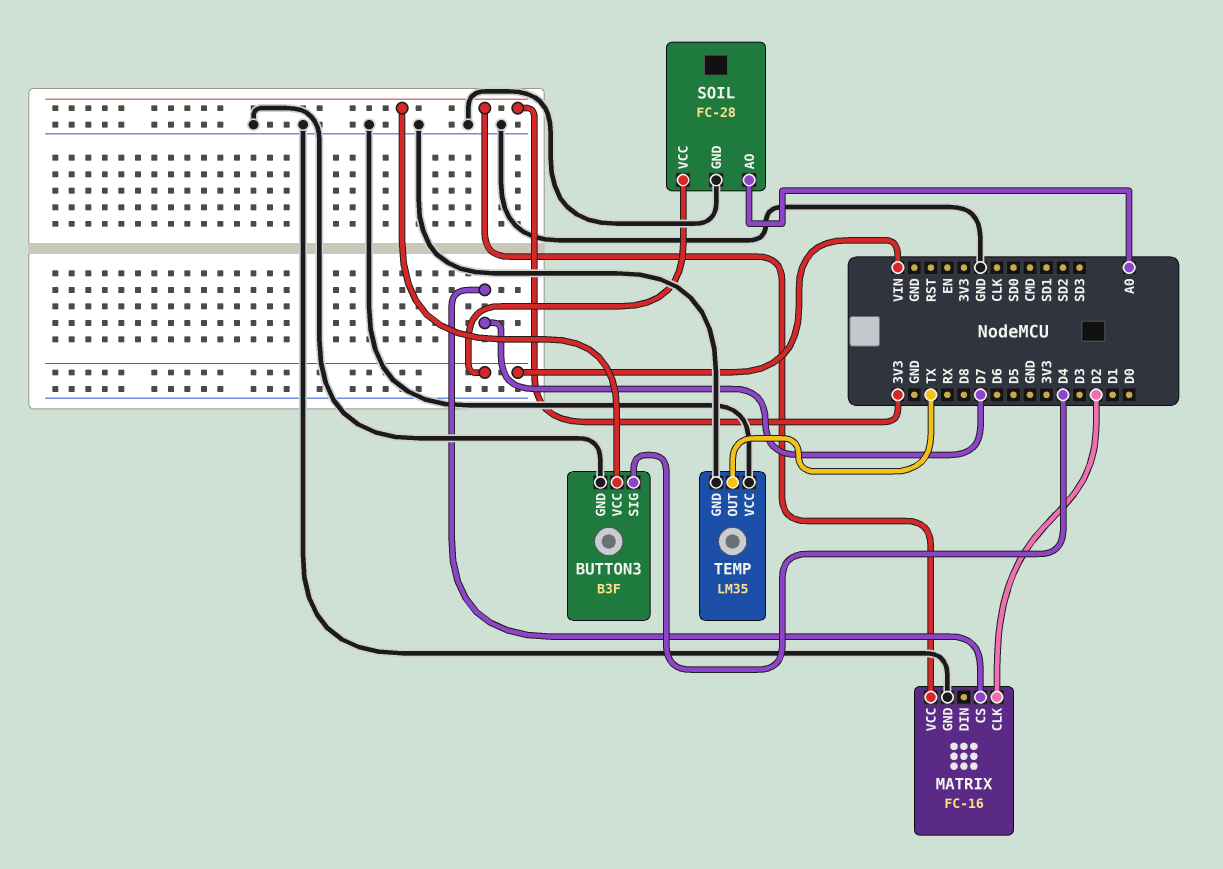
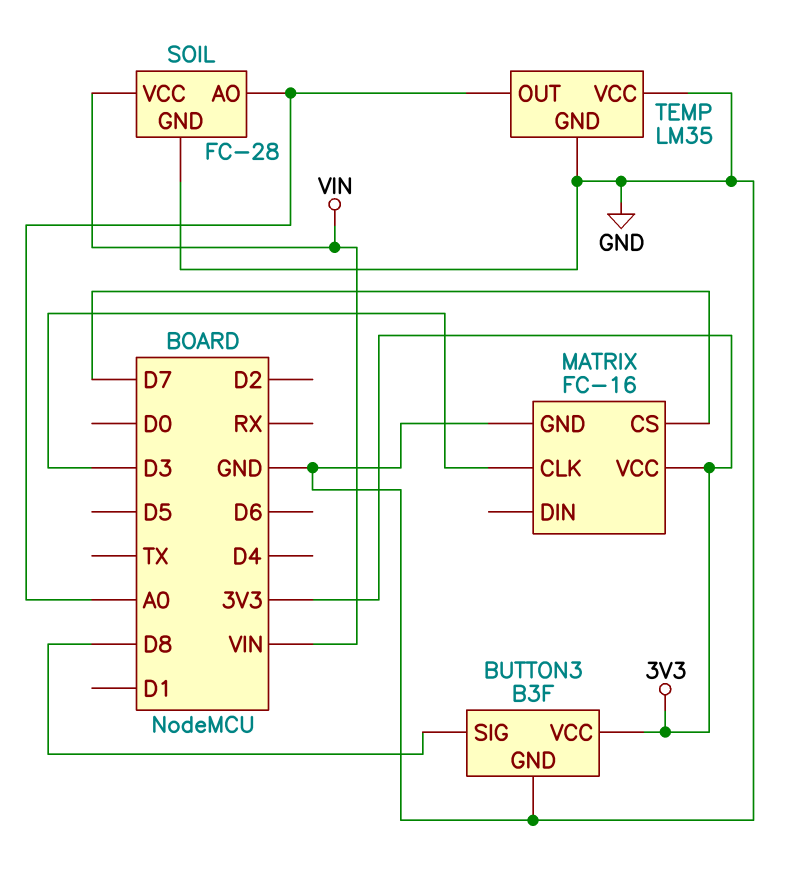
BUTTON3 pin SIG: D4 -> D8
MATRIX pin CLK: D2 -> D3
TEMP pin OUT: TX -> A0

